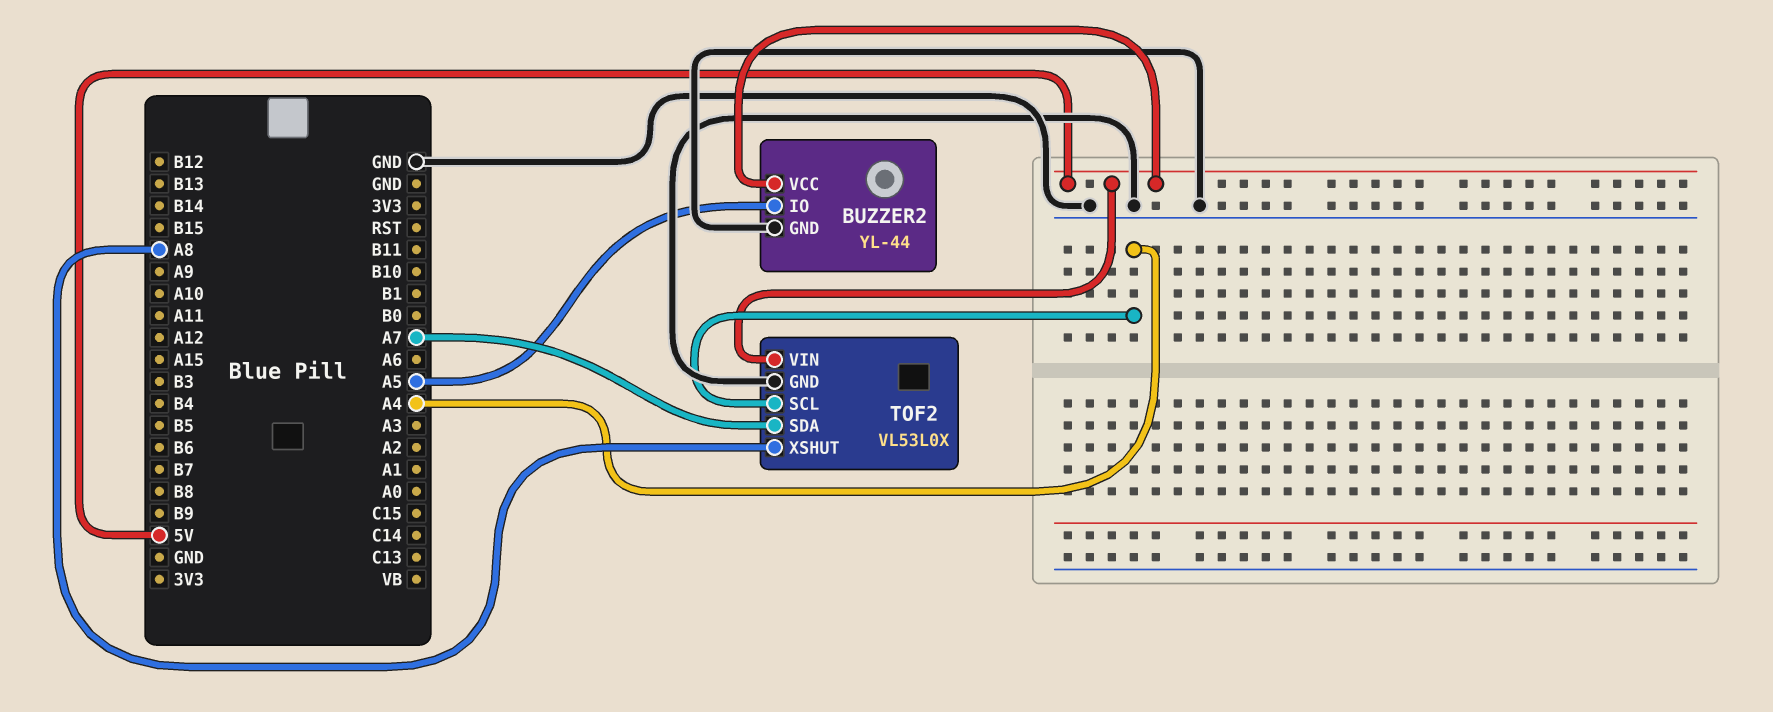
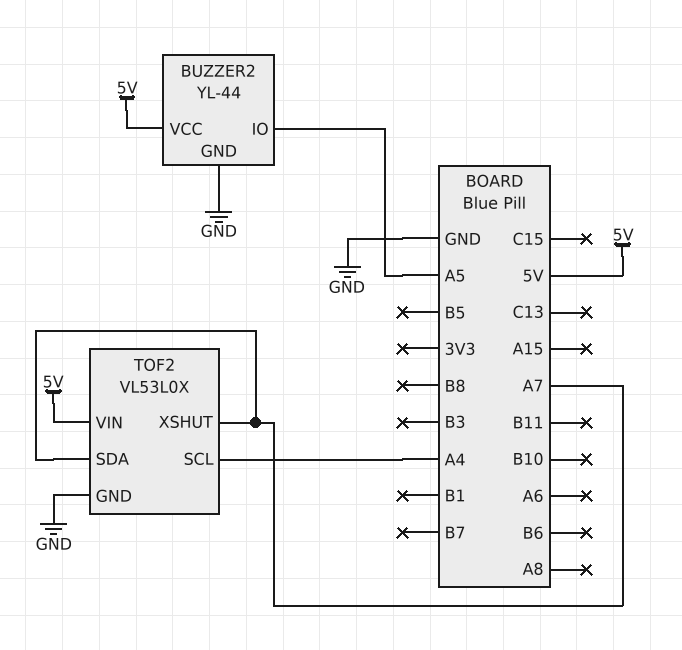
TOF2 pin XSHUT: A8 -> A7

